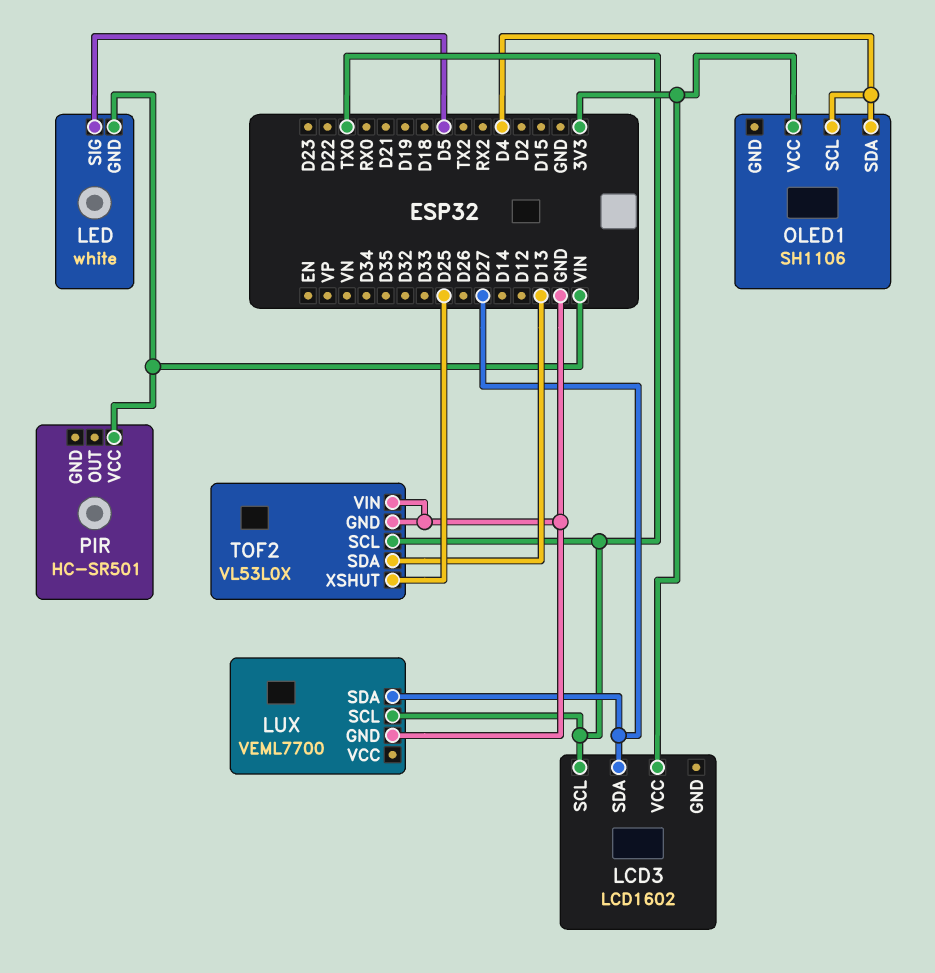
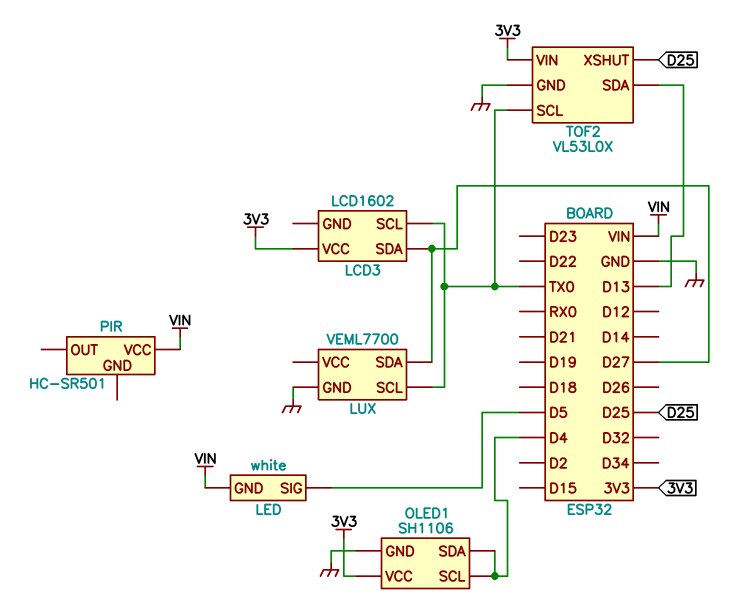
OLED1 pin GND: none -> GND
TOF2 pin VIN: GND -> 3V3

